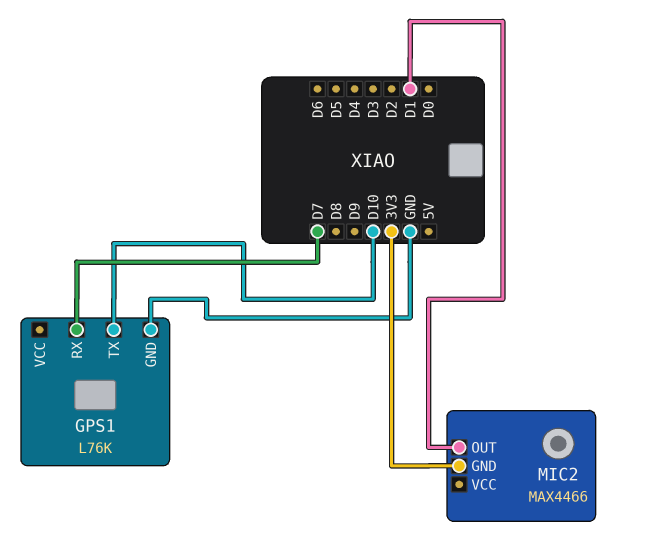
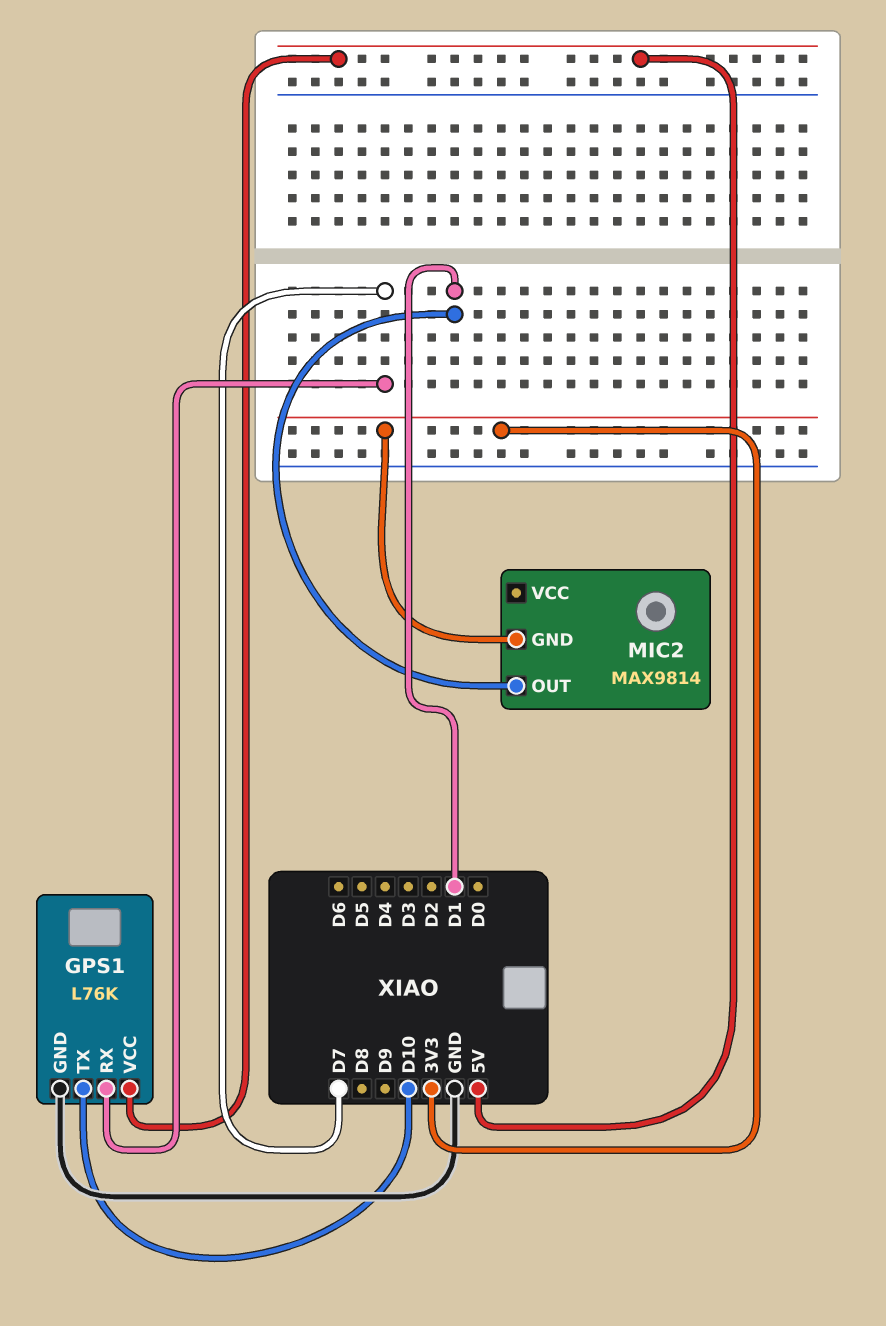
GPS1 pin VCC: none -> 5V
MIC2: MAX4466 -> MAX9814

